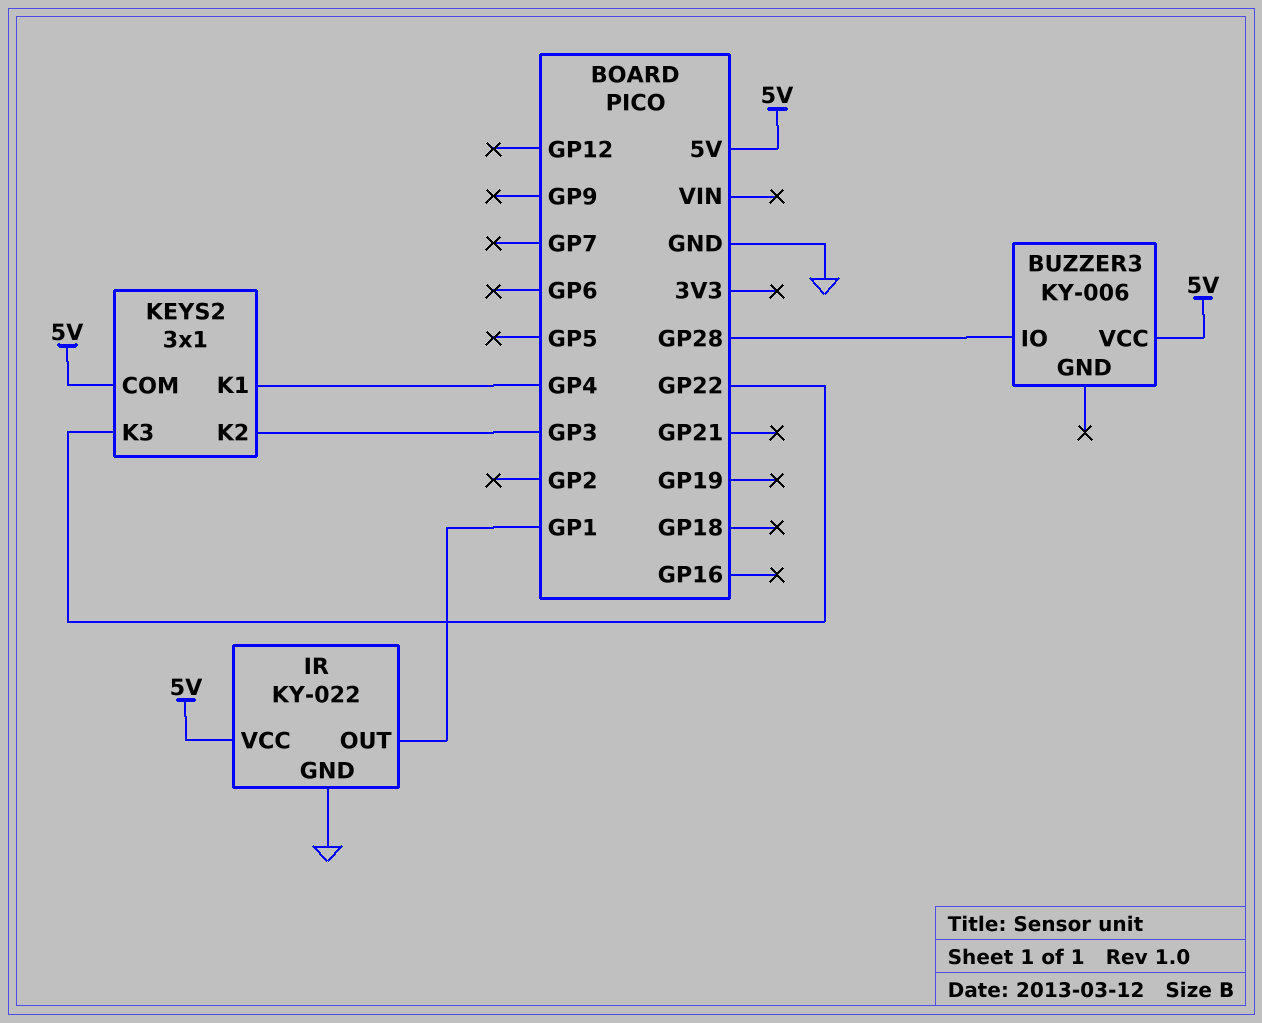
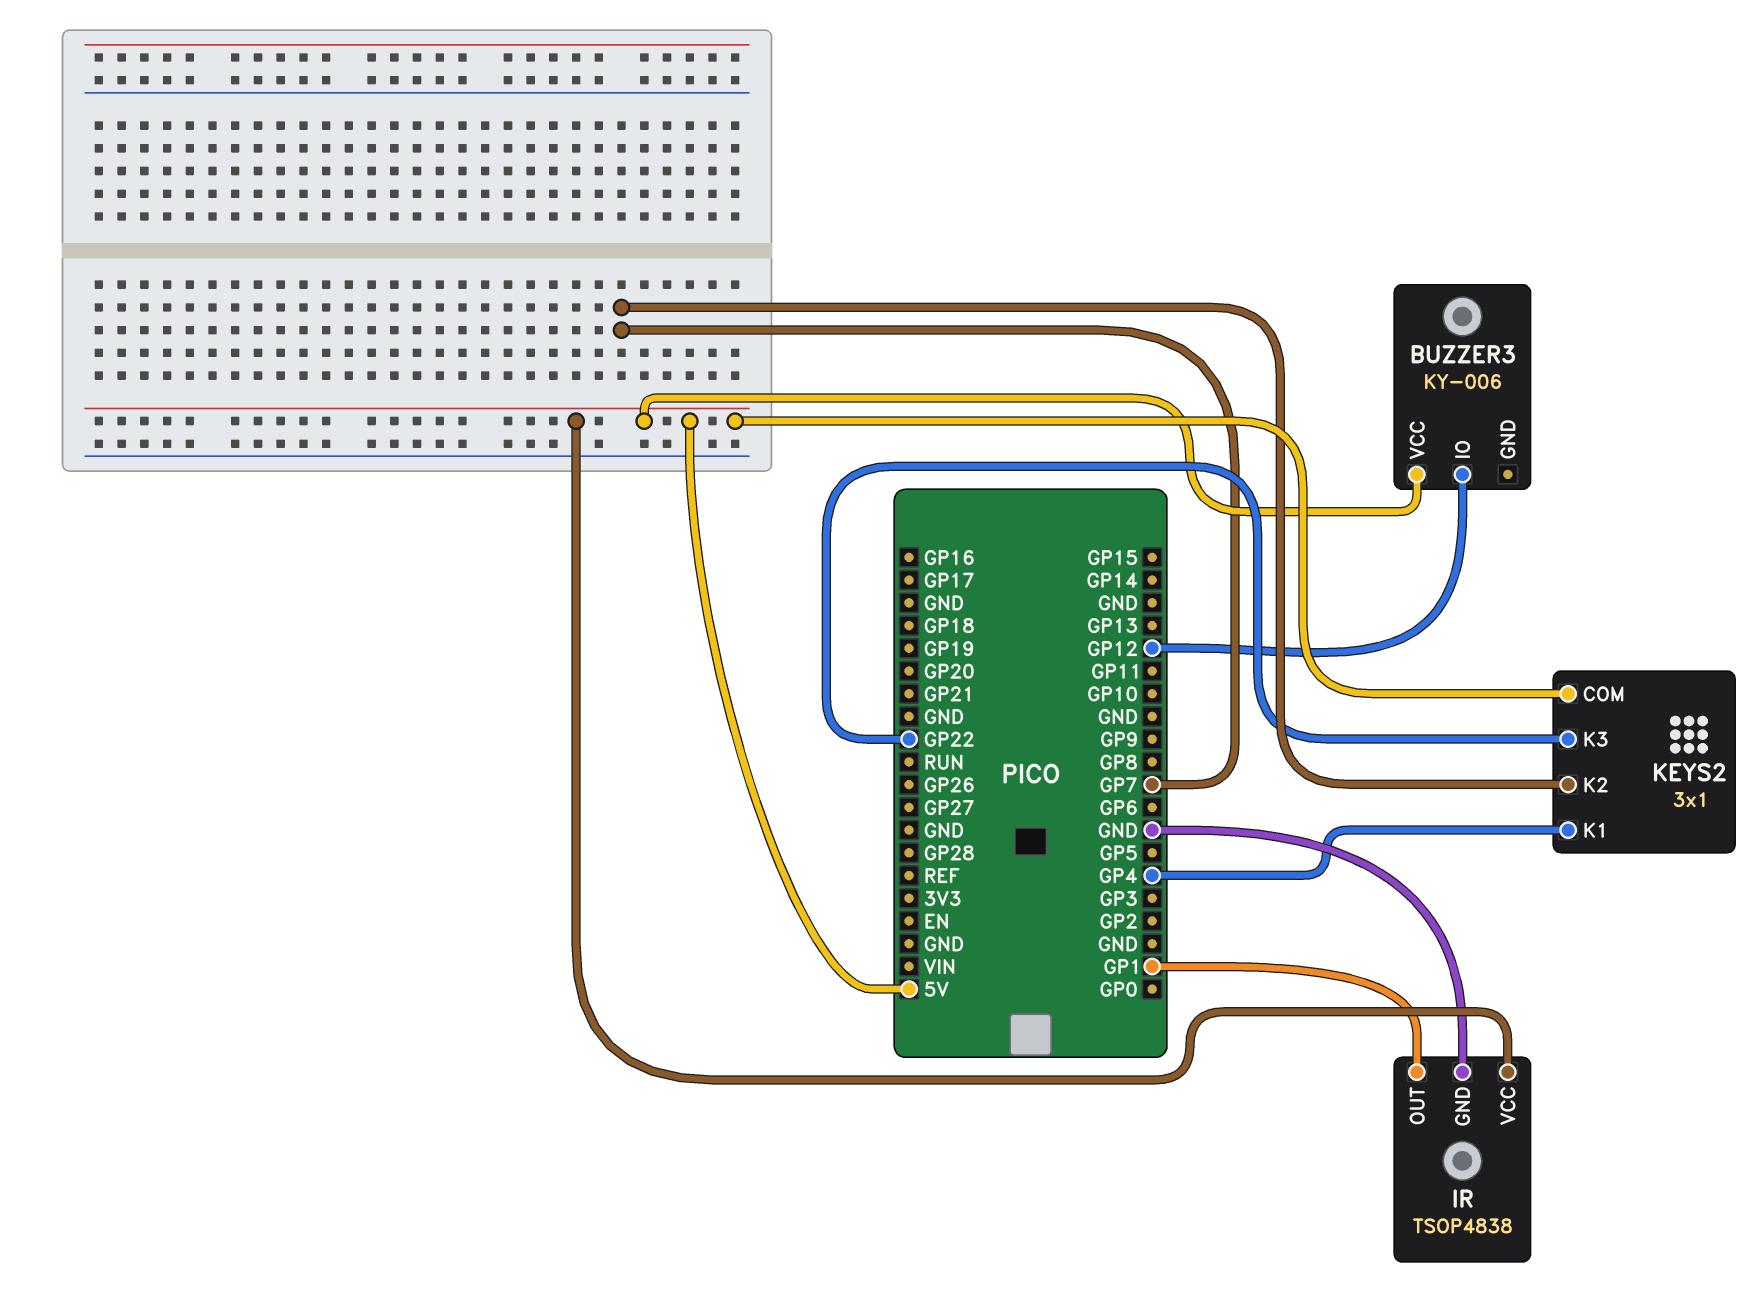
BUZZER3 pin IO: GP28 -> GP12
IR: KY-022 -> TSOP4838
KEYS2 pin K2: GP3 -> GP7

